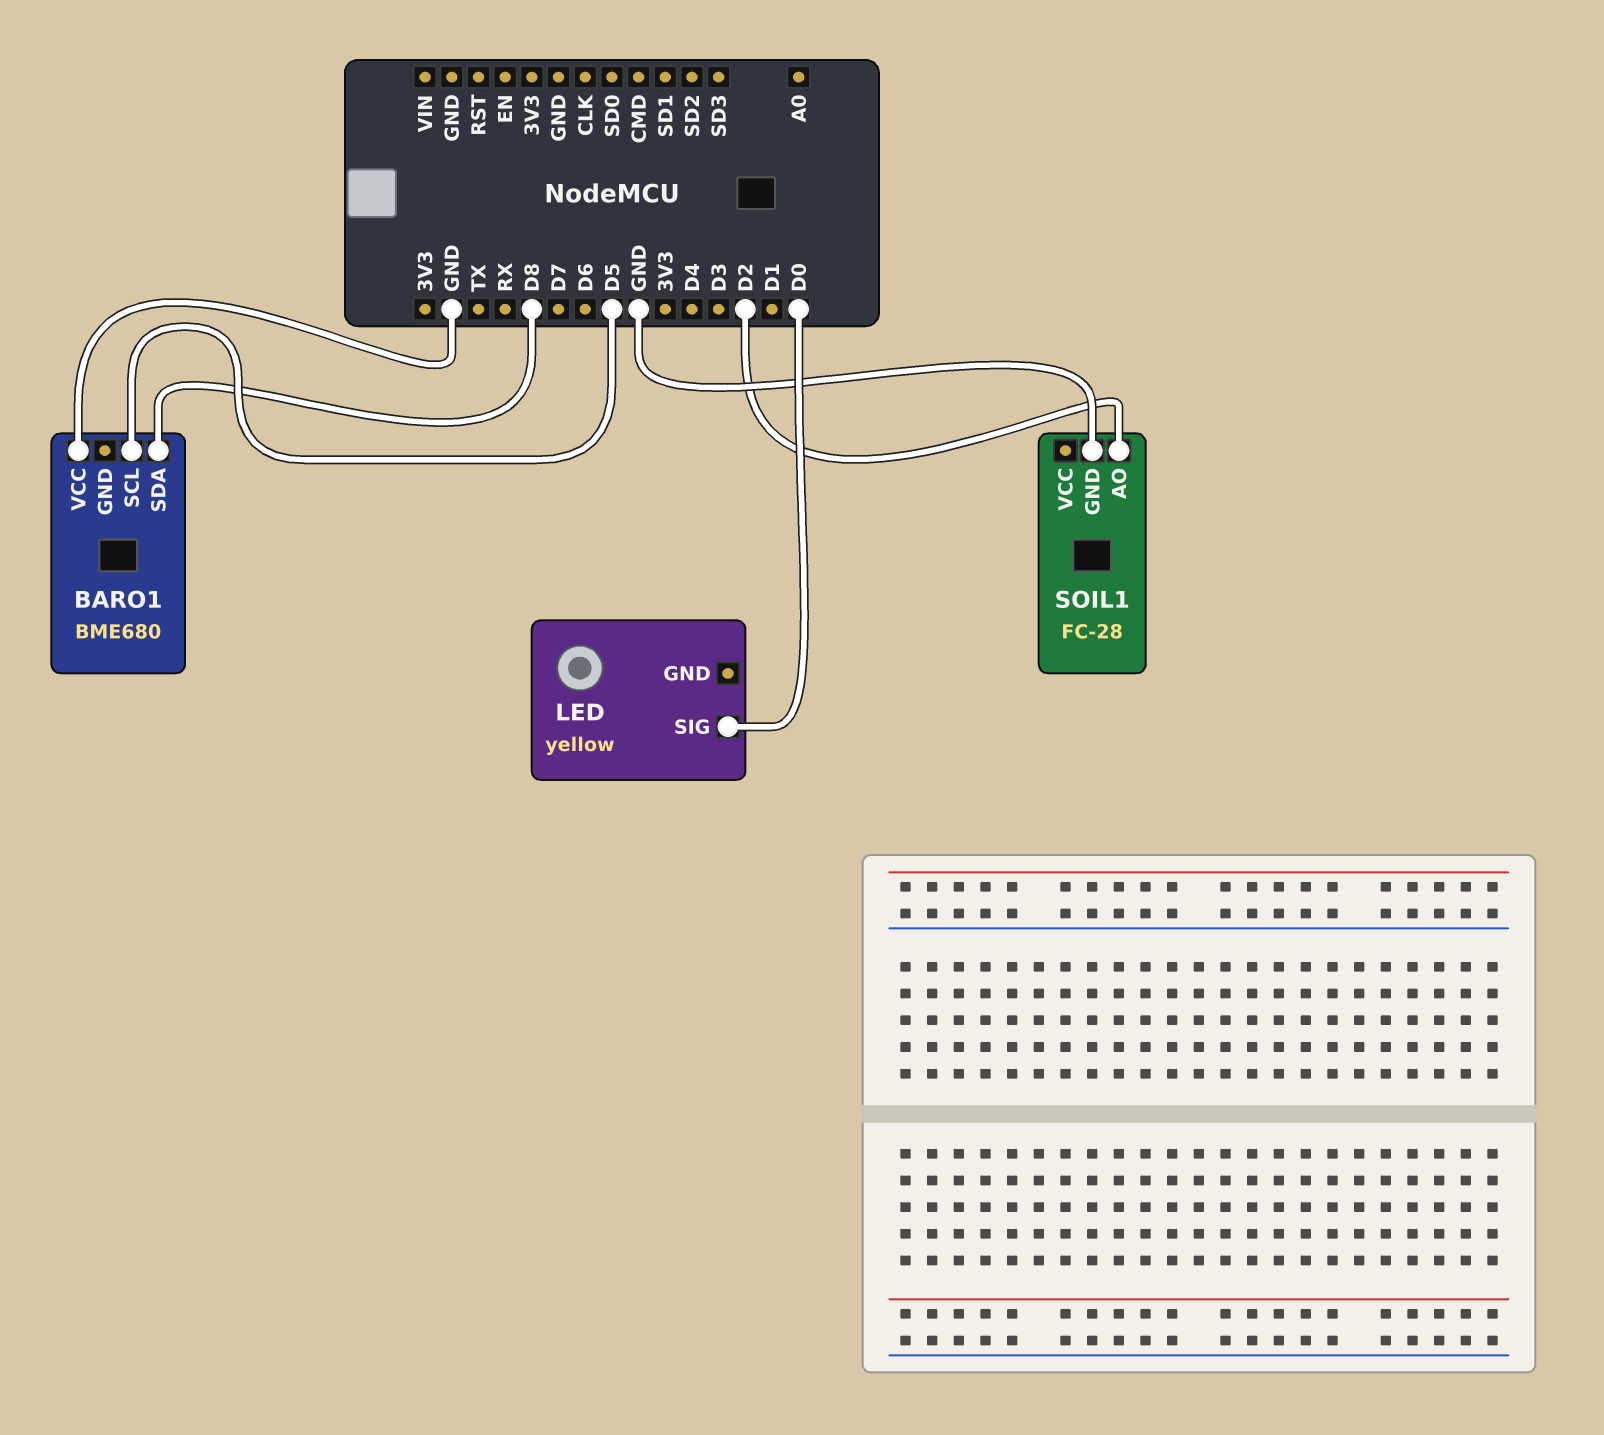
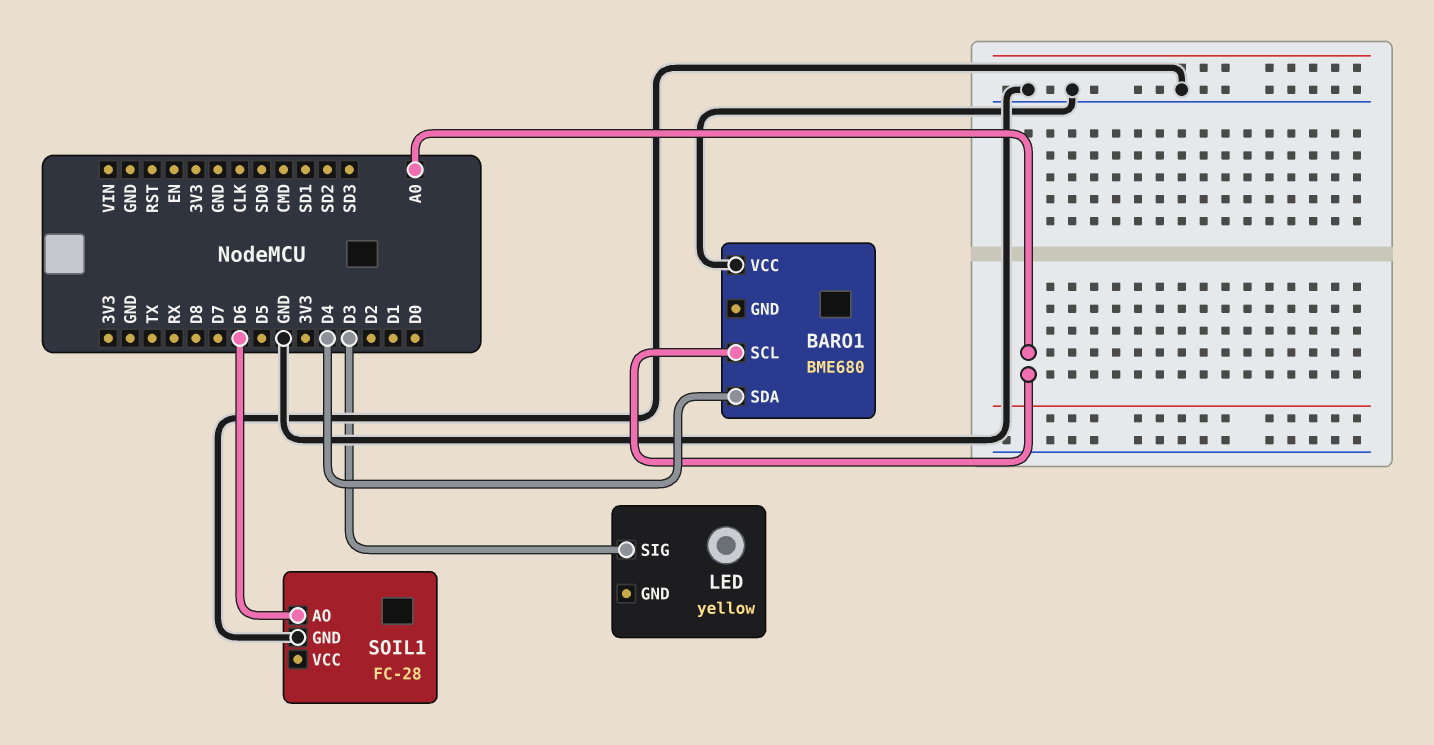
BARO1 pin SCL: D5 -> A0
BARO1 pin SDA: D8 -> D4
LED pin SIG: D0 -> D3
SOIL1 pin AO: D2 -> D6

